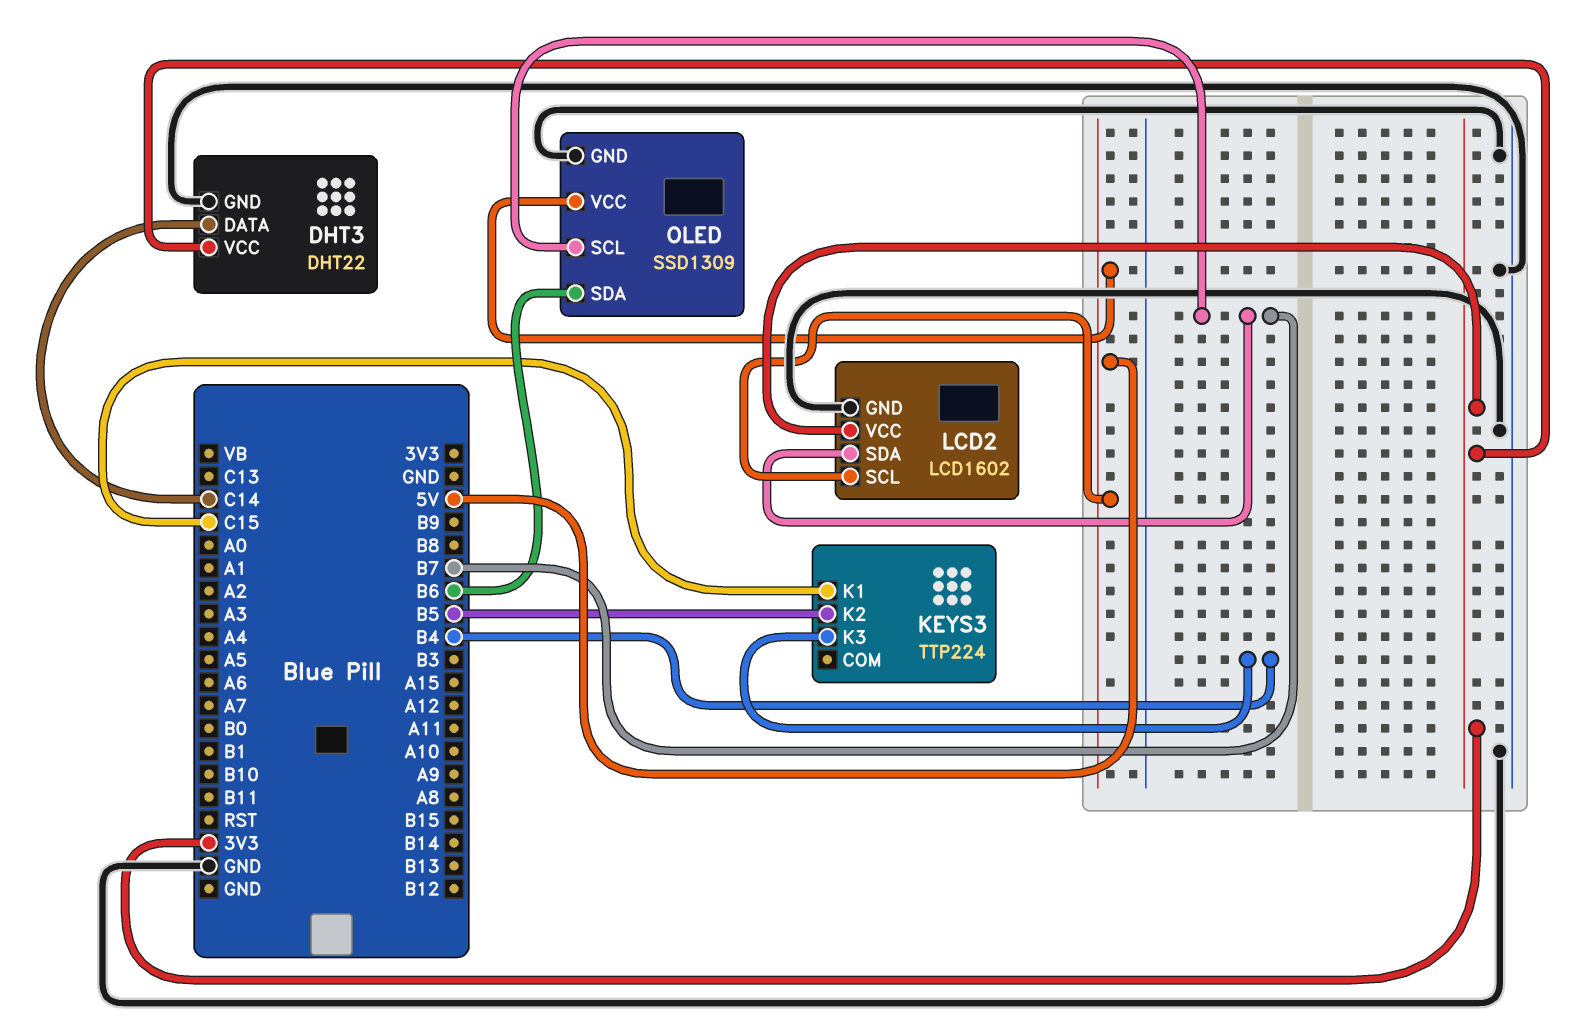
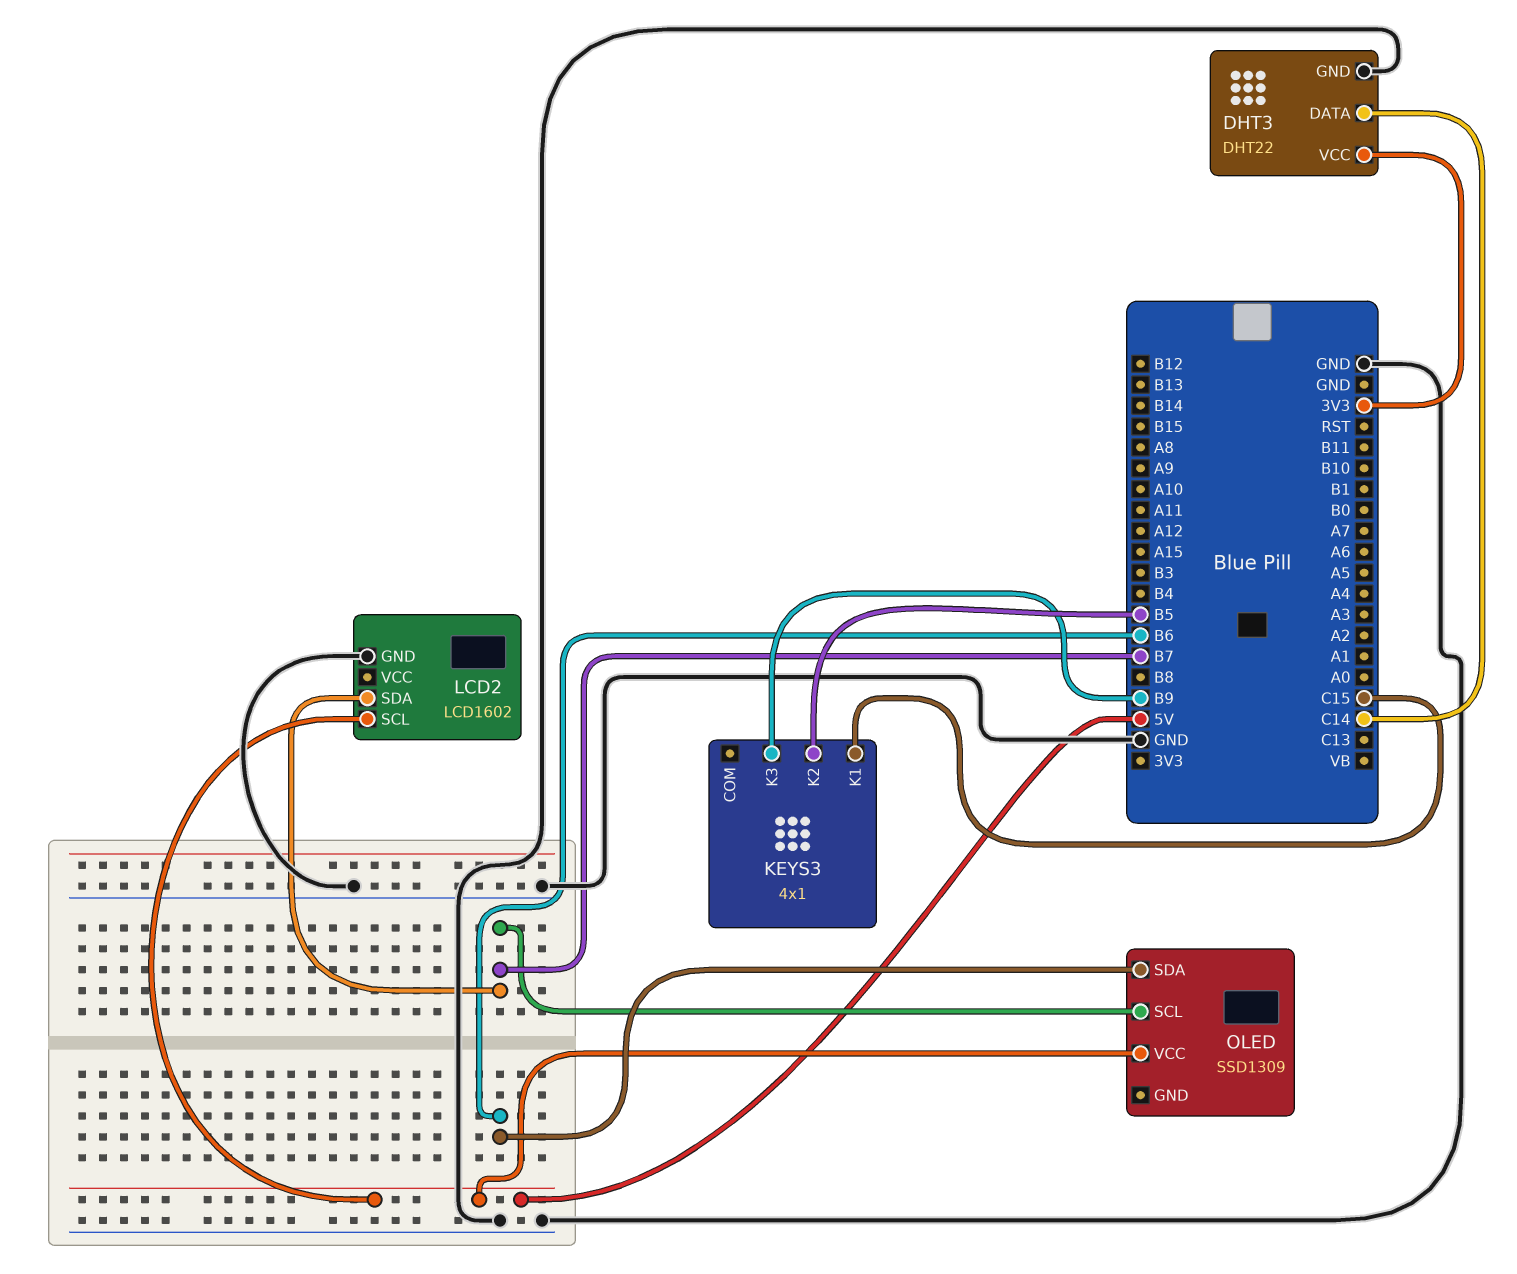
KEYS3: TTP224 -> 4x1
KEYS3 pin K3: B4 -> B9
LCD2 pin VCC: 3V3 -> none
OLED pin GND: GND -> none

